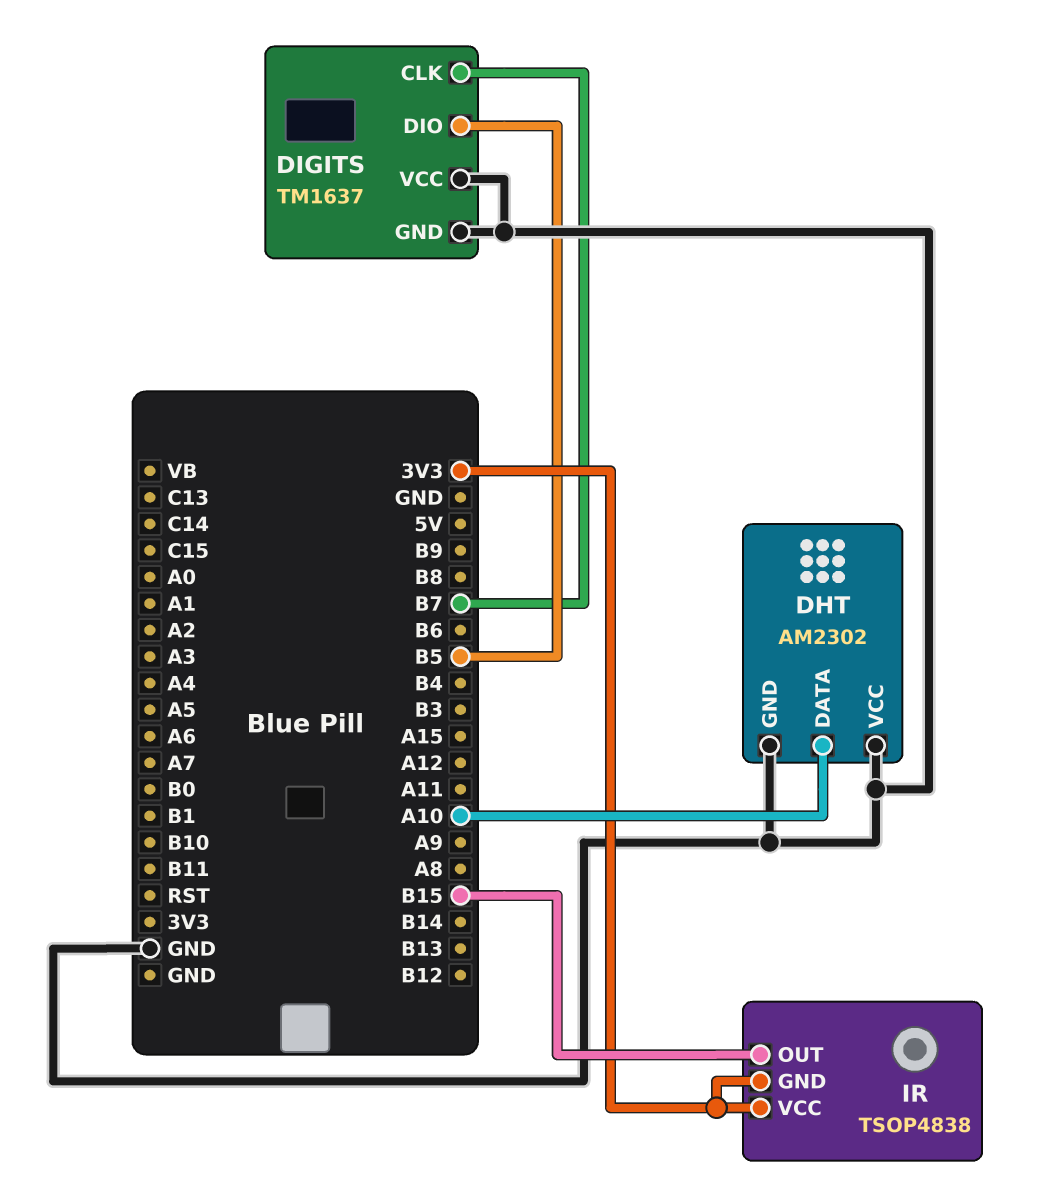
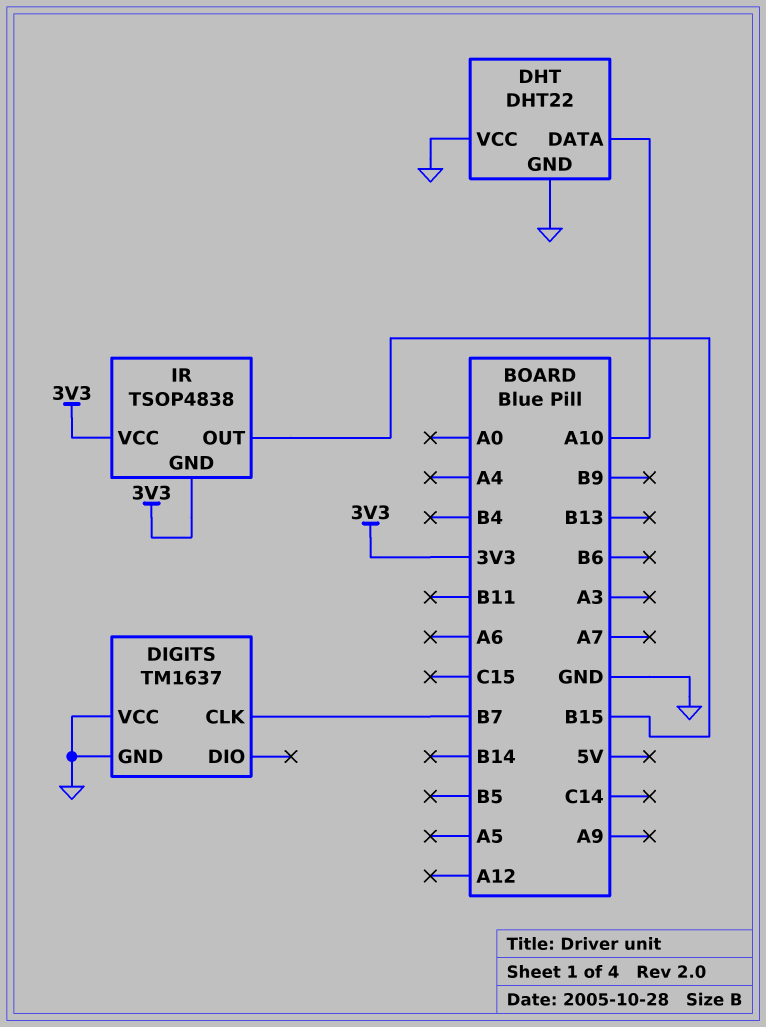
DHT: AM2302 -> DHT22
DIGITS pin DIO: B5 -> none

